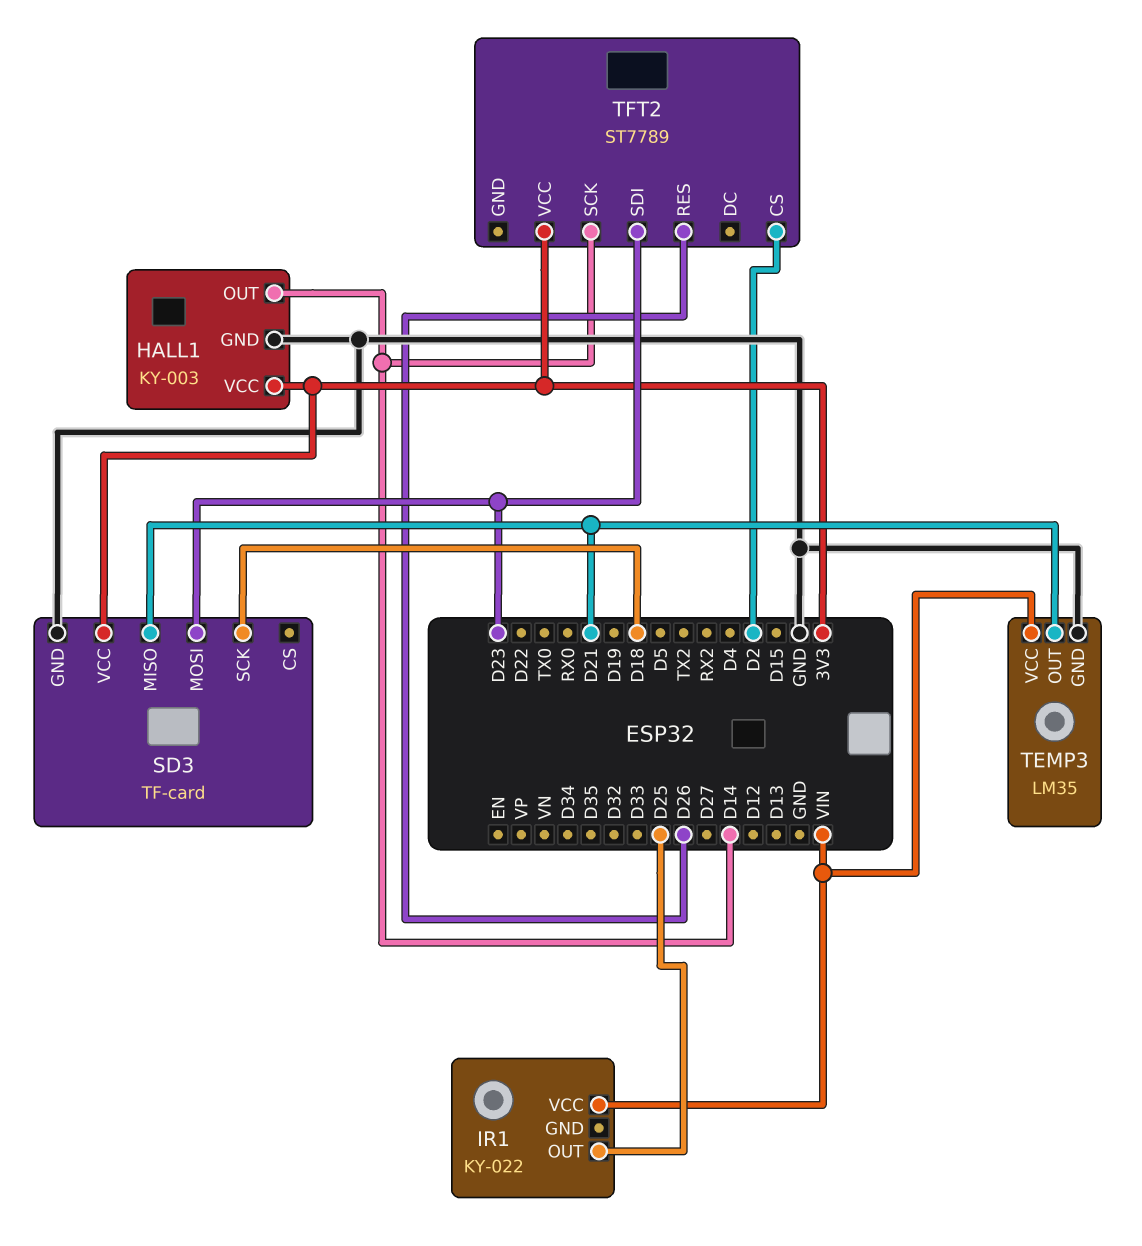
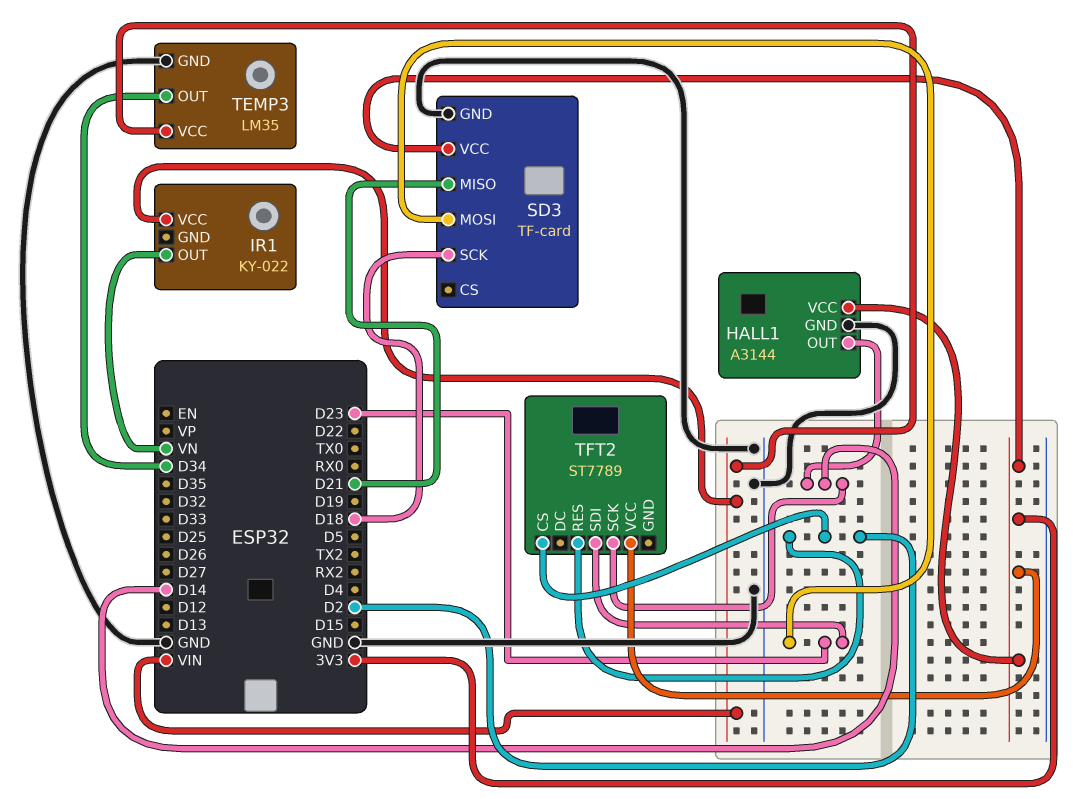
HALL1: KY-003 -> A3144
IR1 pin OUT: D25 -> VN
TEMP3 pin OUT: D21 -> D34
TFT2 pin RES: D26 -> D2

